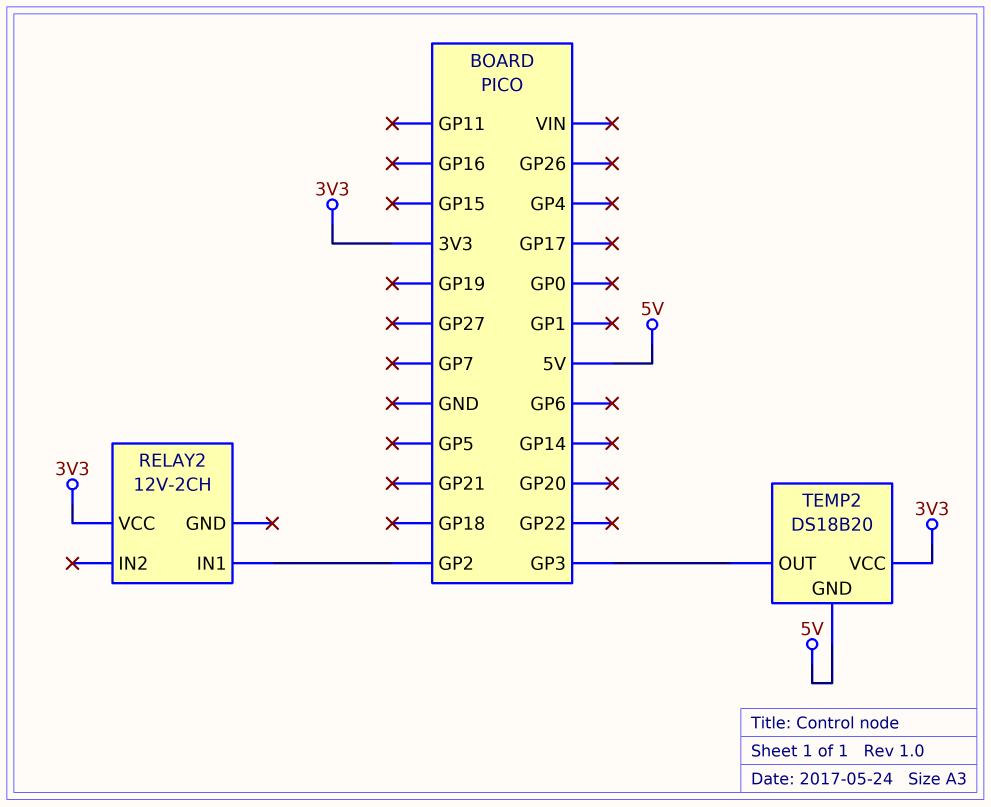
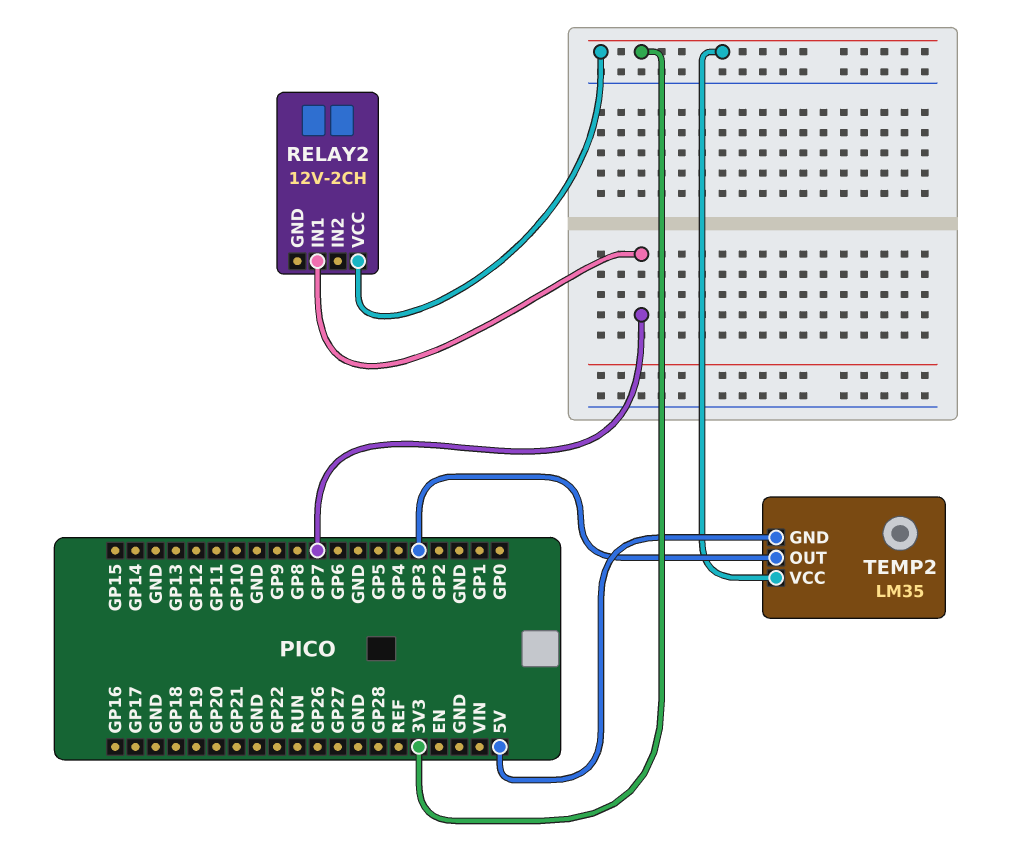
RELAY2 pin IN1: GP2 -> GP7
TEMP2: DS18B20 -> LM35

